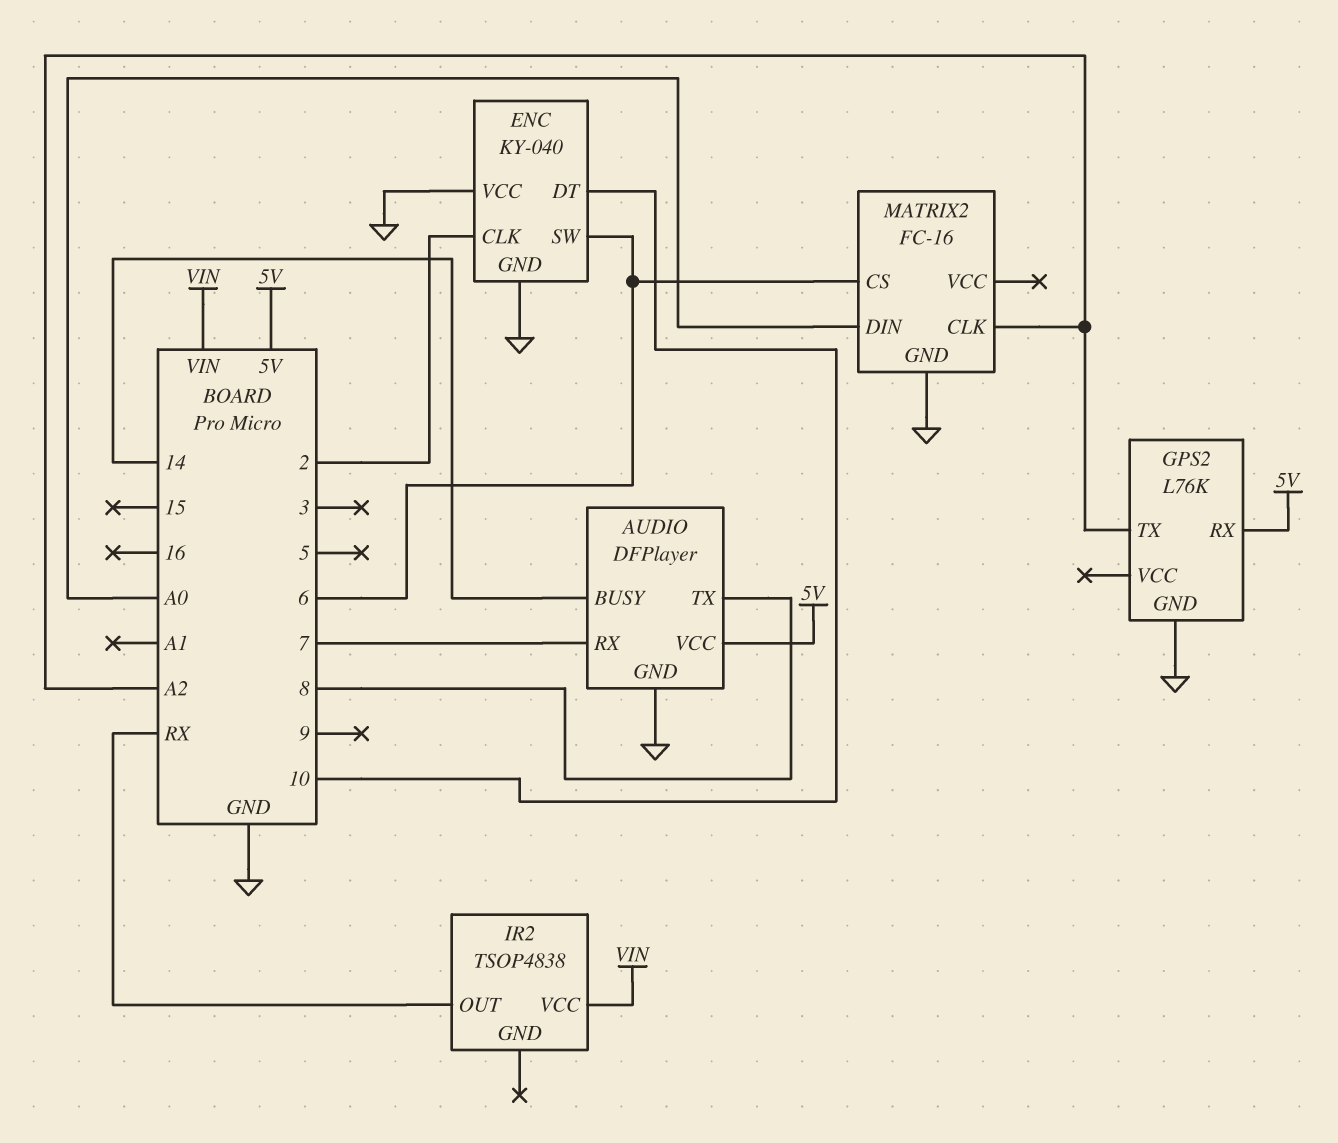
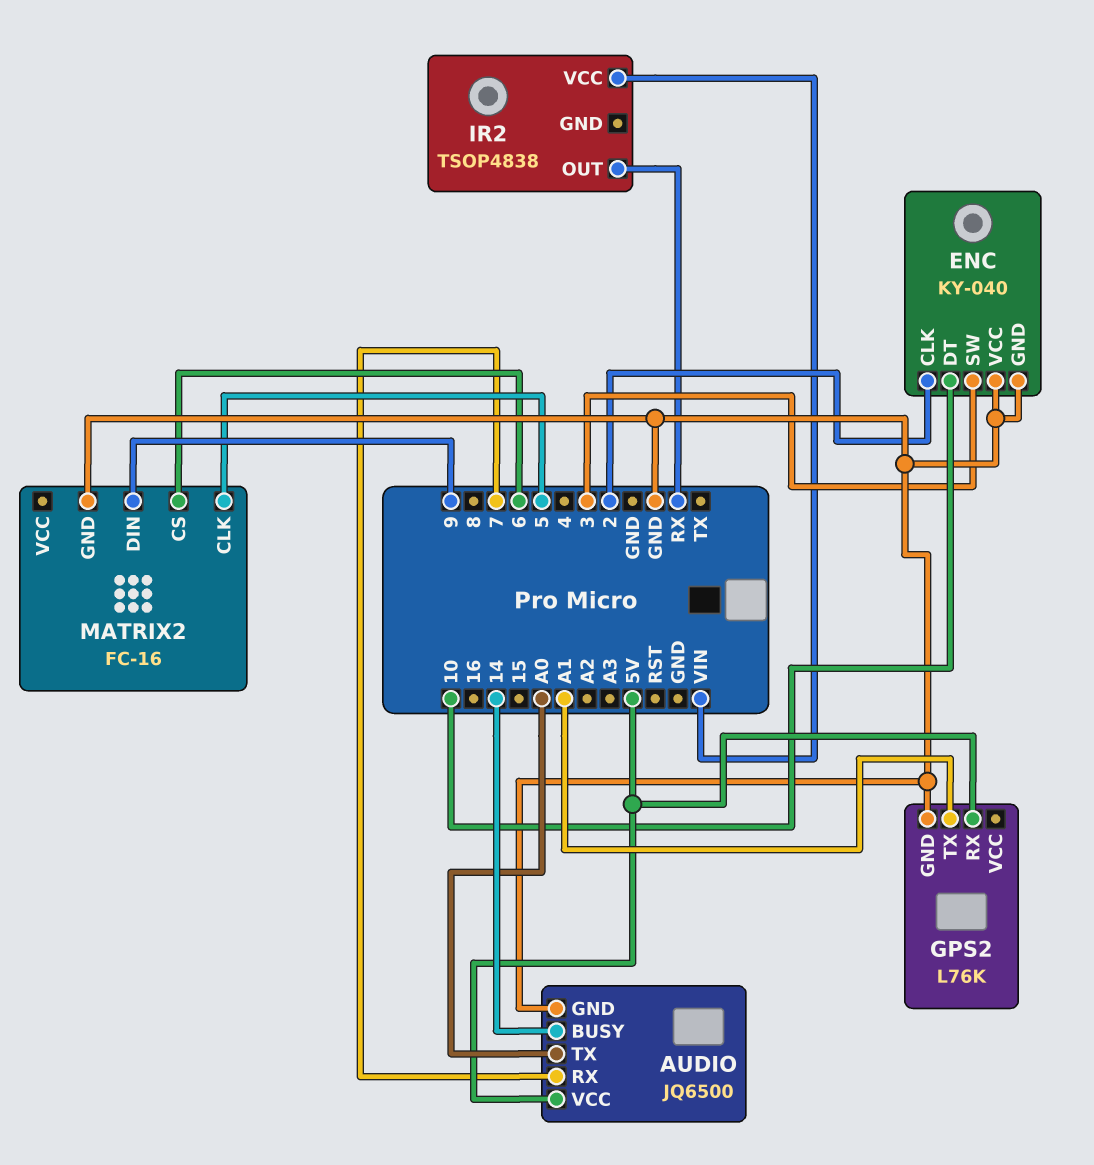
AUDIO: DFPlayer -> JQ6500
AUDIO pin TX: 8 -> A0
ENC pin SW: 6 -> 3
GPS2 pin TX: A2 -> A1
MATRIX2 pin CLK: A2 -> 5
MATRIX2 pin DIN: A0 -> 9

